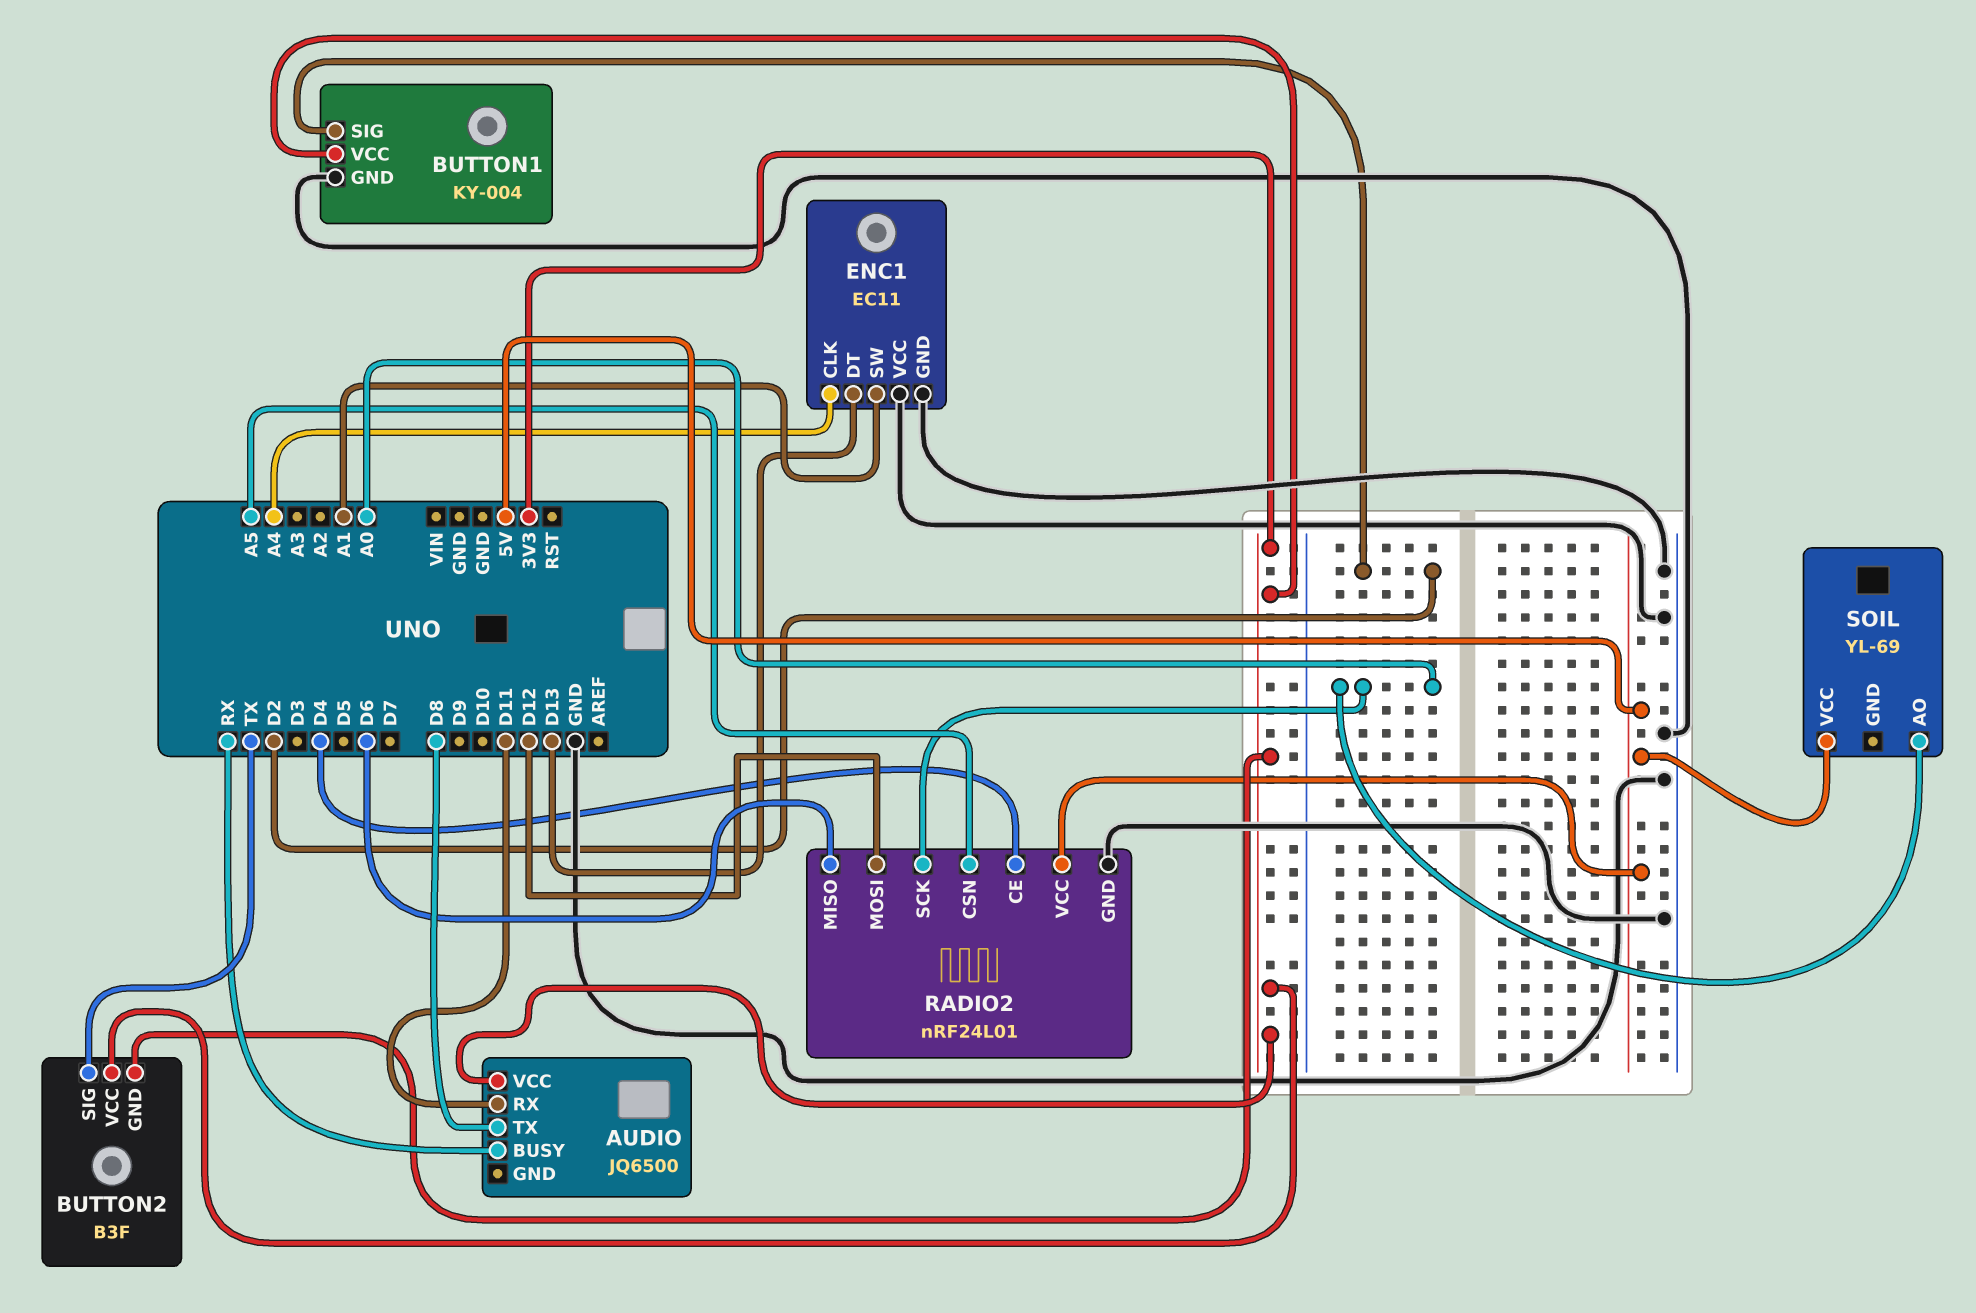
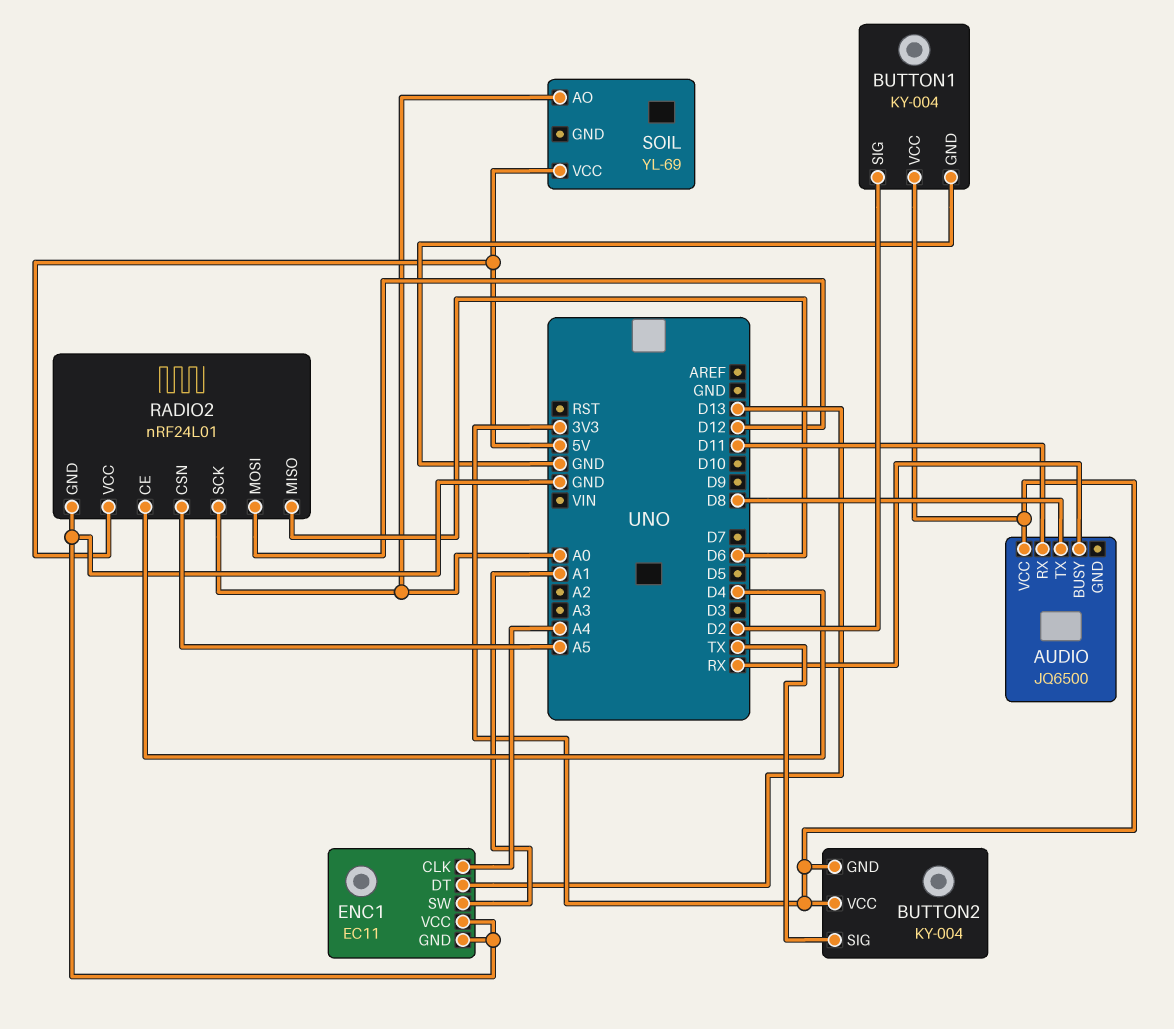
BUTTON2: B3F -> KY-004

